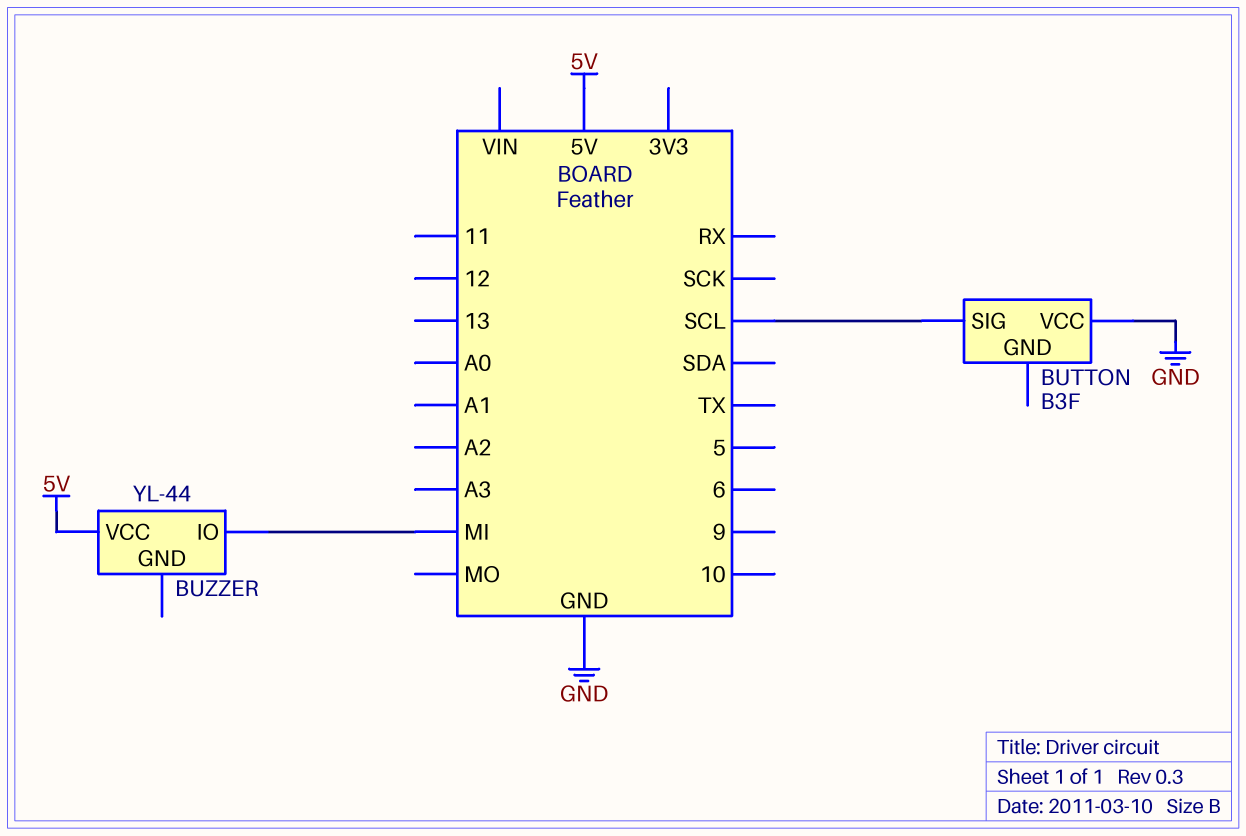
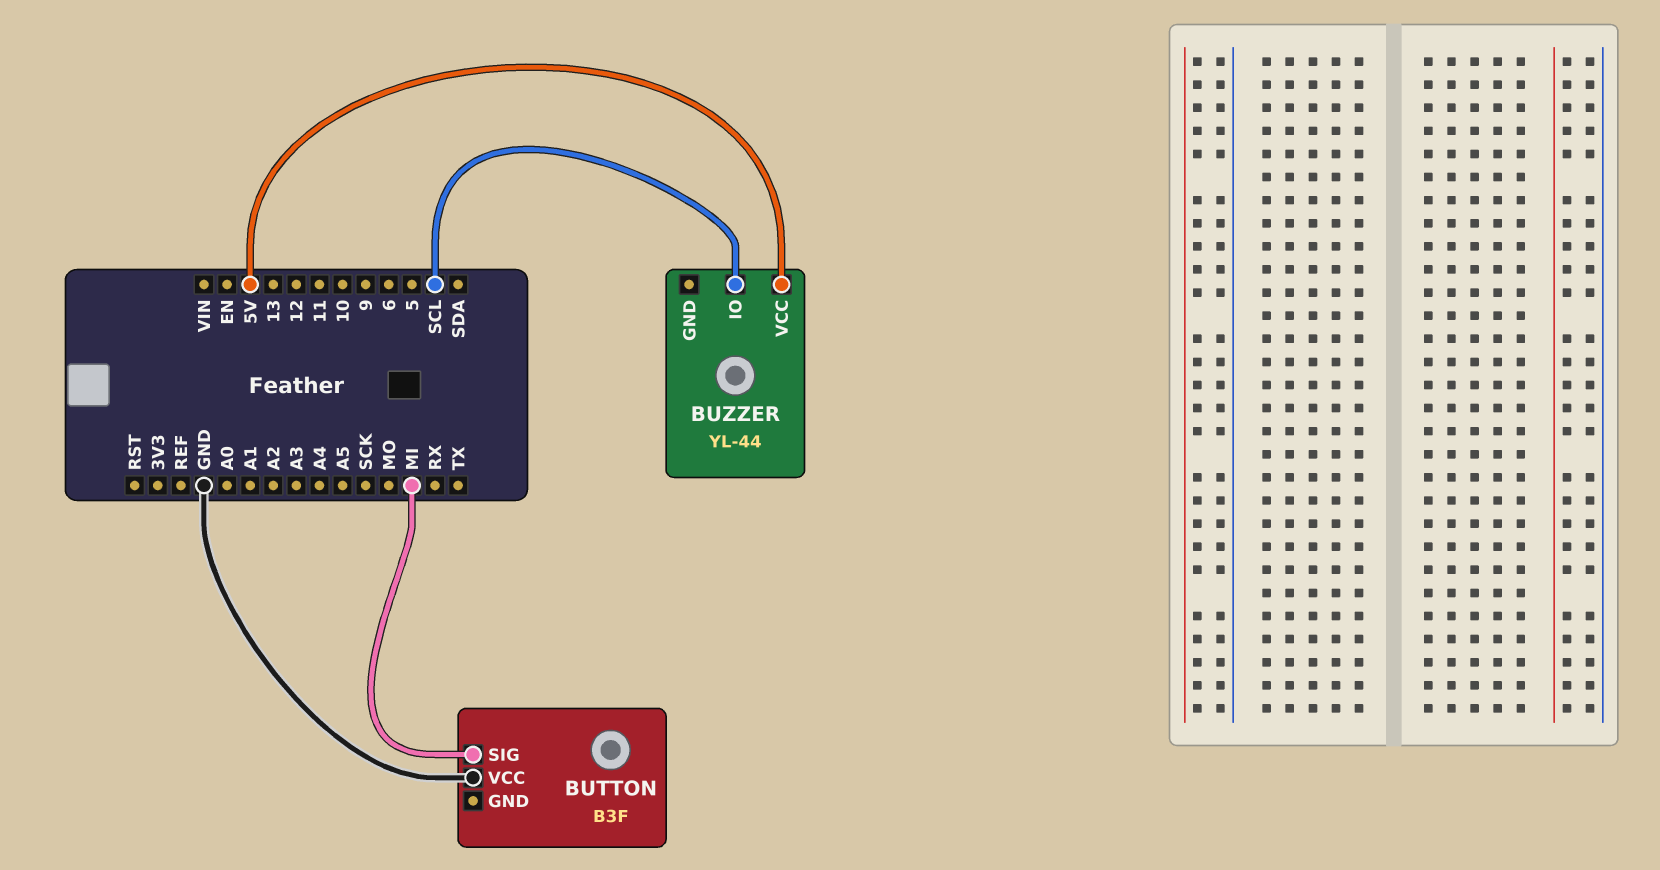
BUTTON pin SIG: SCL -> MI
BUZZER pin IO: MI -> SCL

